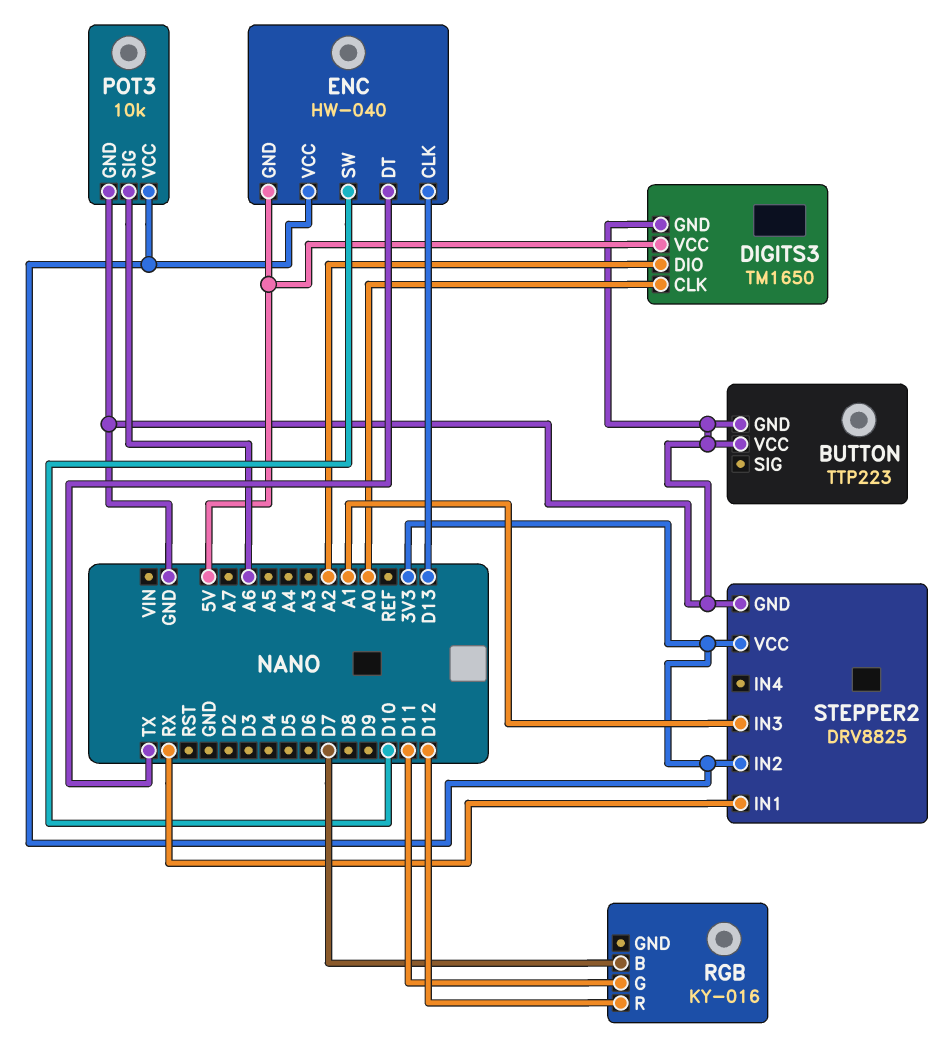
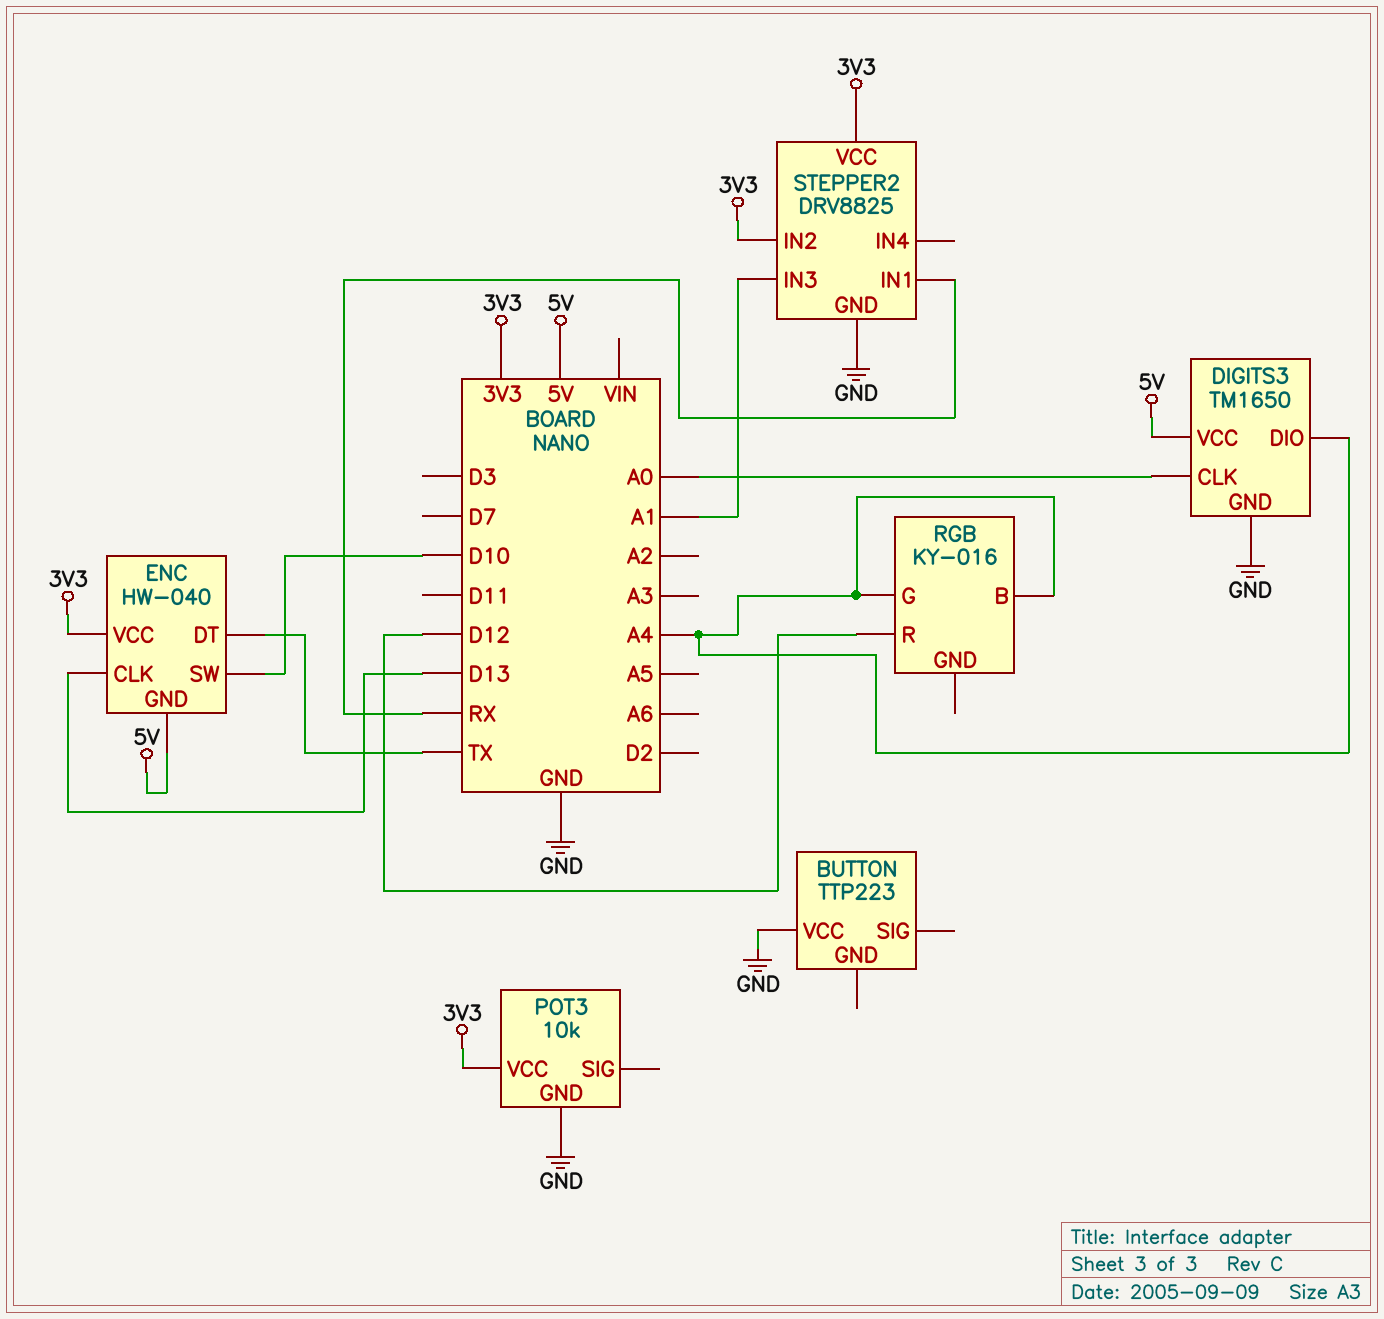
BUTTON pin GND: GND -> none
DIGITS3 pin DIO: A2 -> A4
POT3 pin SIG: A6 -> none
RGB pin B: D7 -> A4
RGB pin G: D11 -> A4

